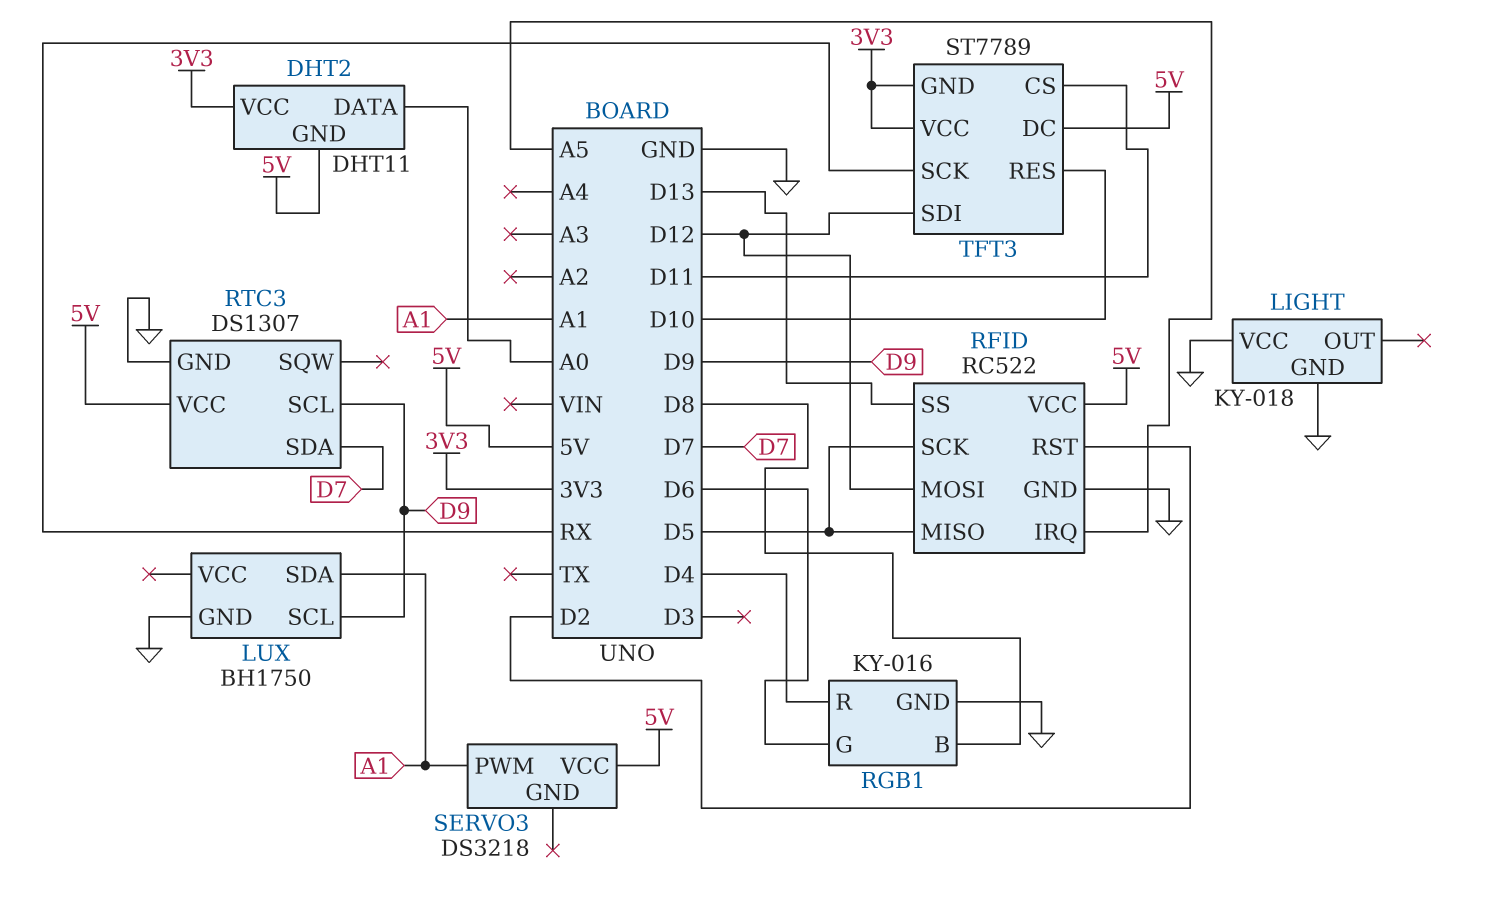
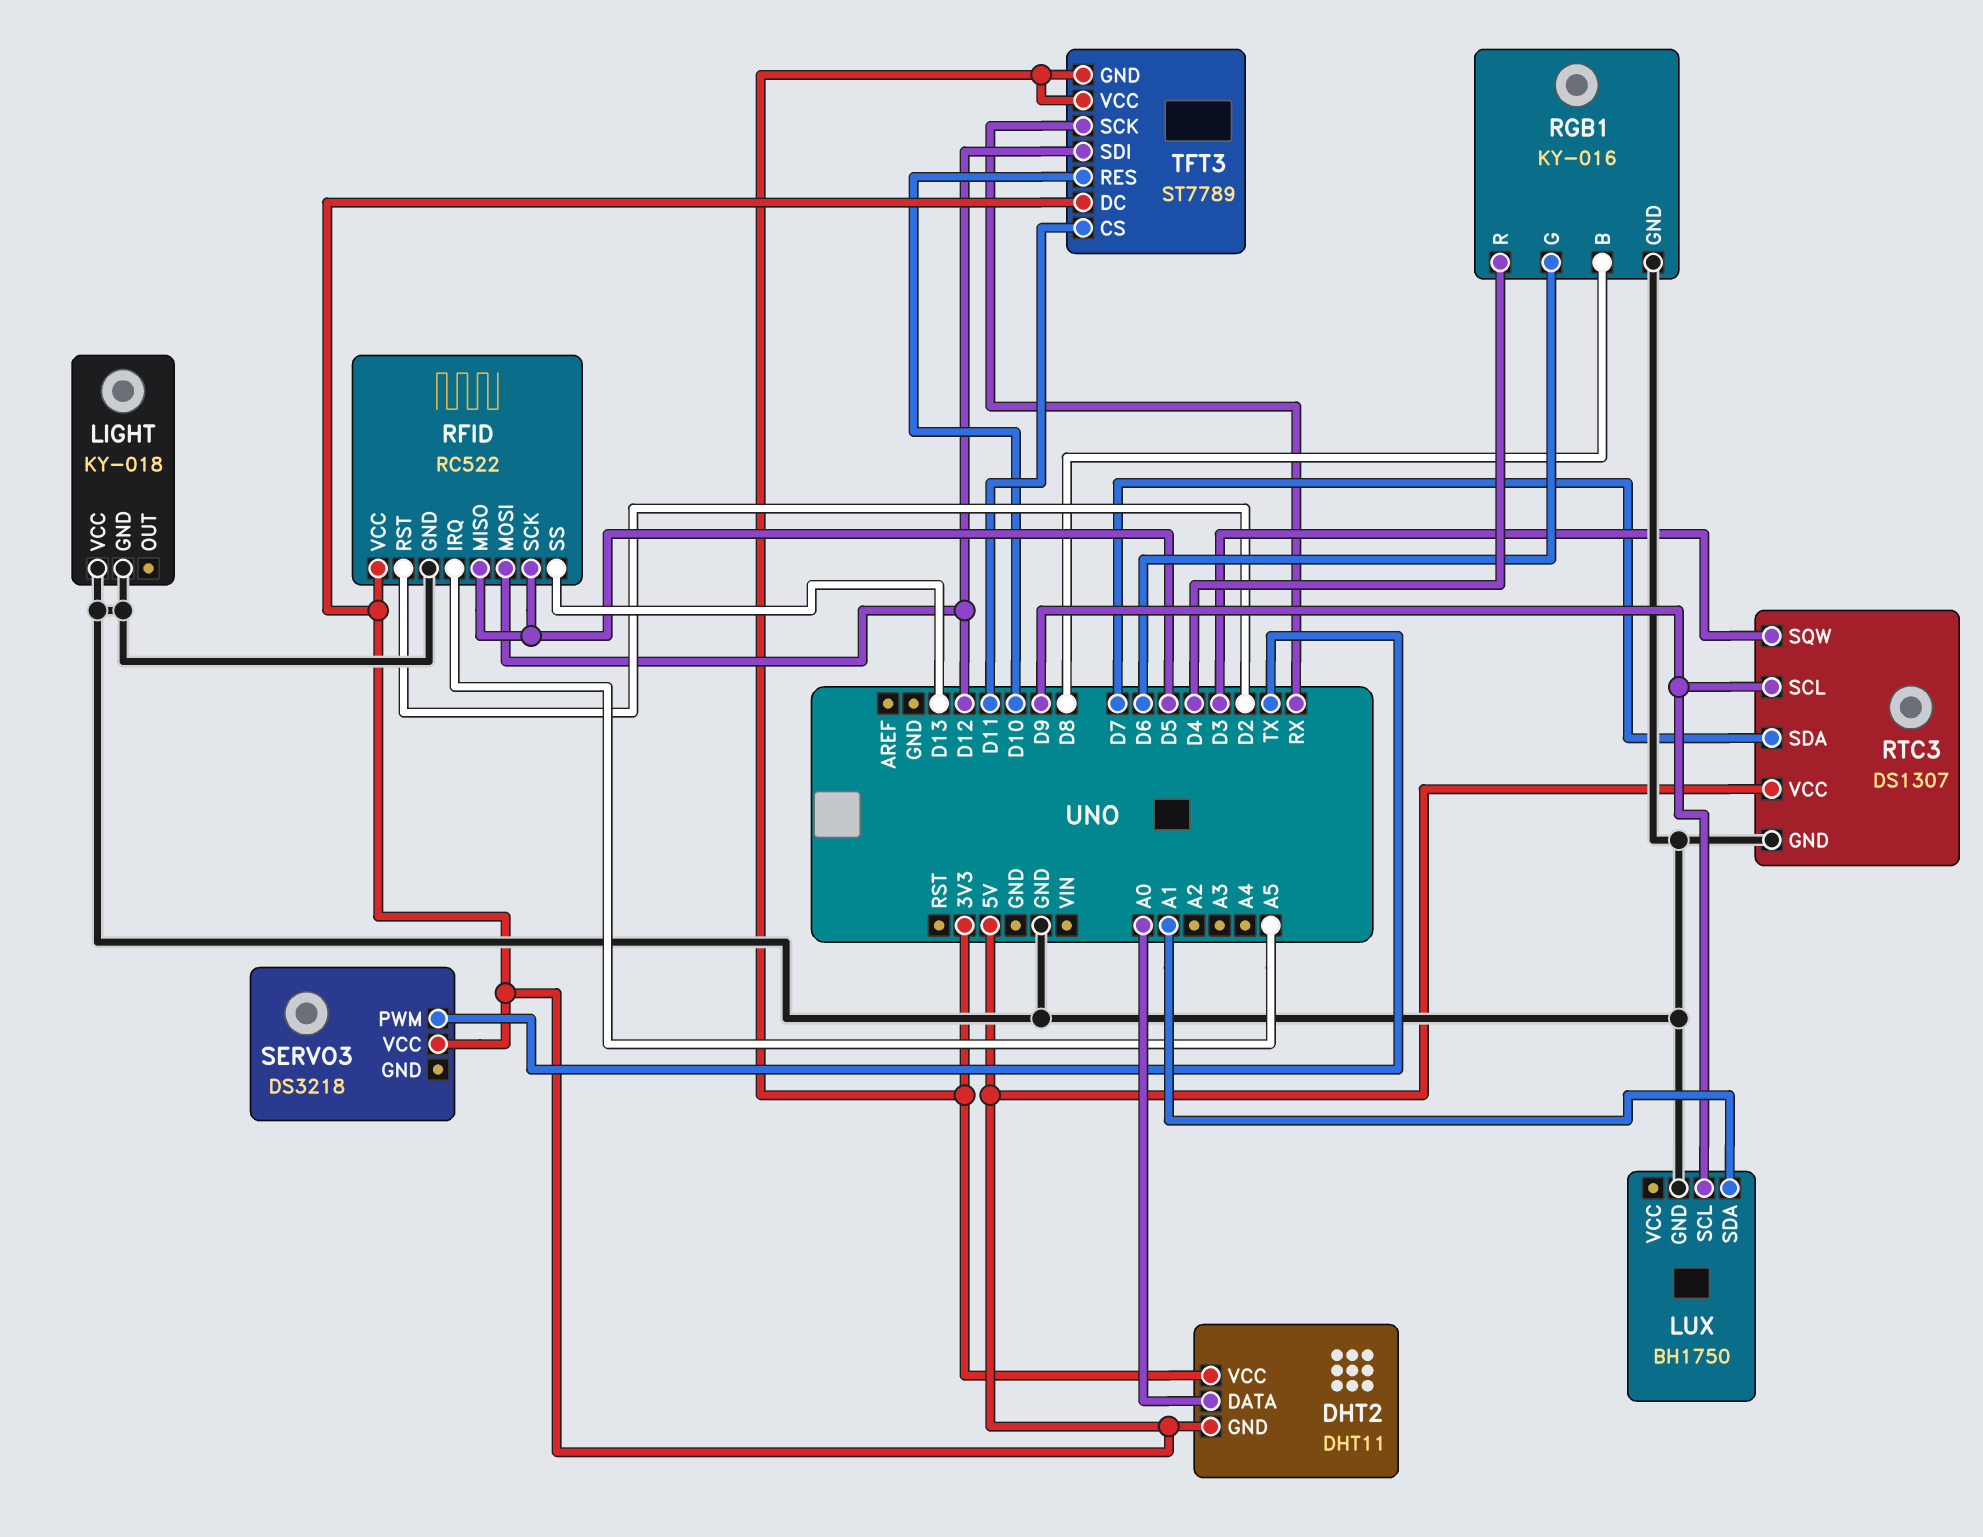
RTC3 pin SQW: none -> D3
SERVO3 pin PWM: A1 -> TX

